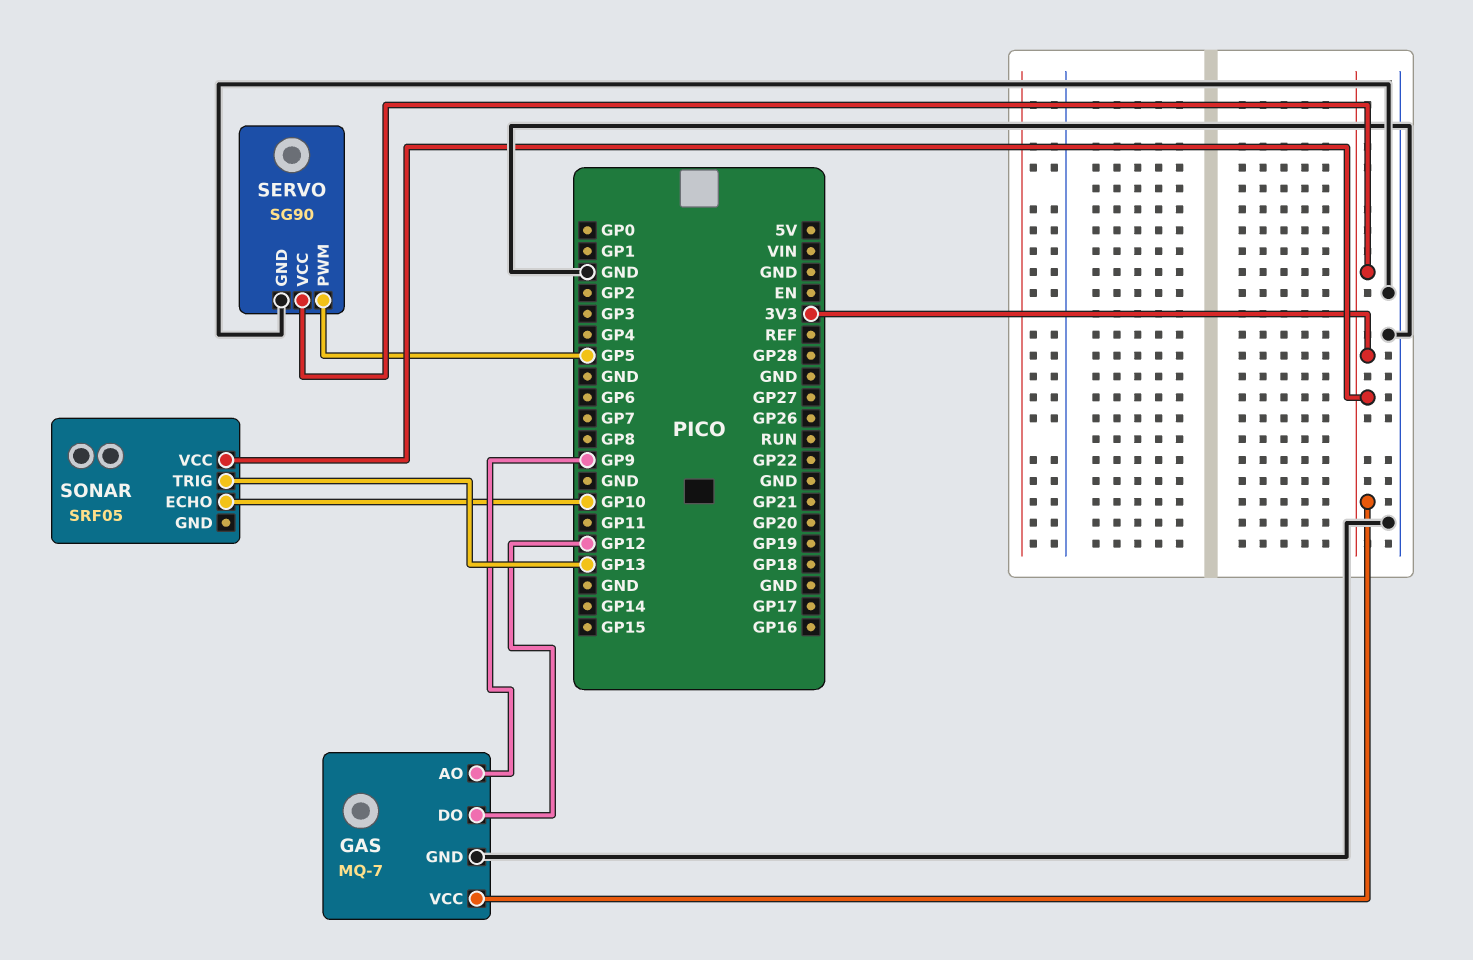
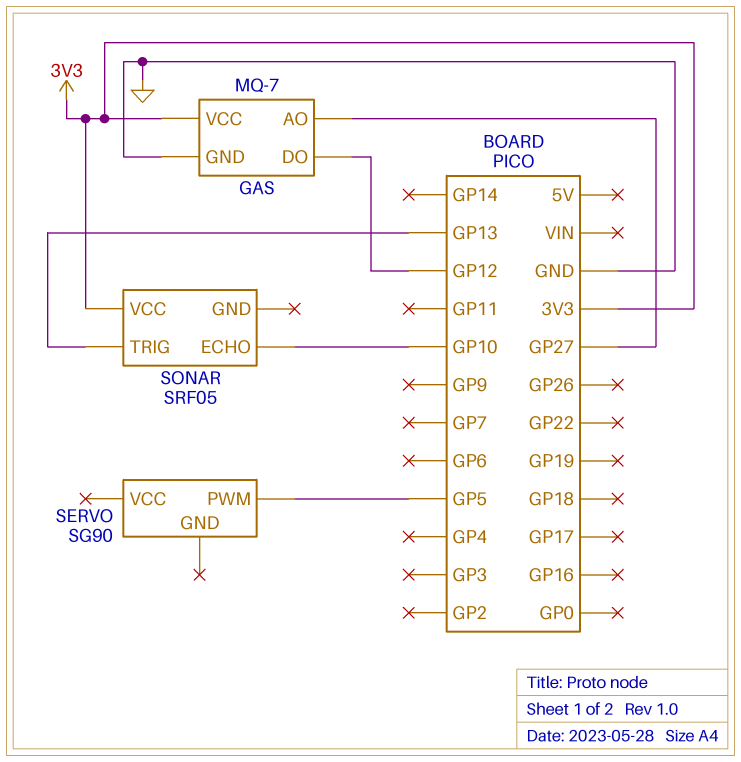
GAS pin AO: GP9 -> GP27
SERVO pin GND: GND -> none
SERVO pin VCC: 3V3 -> none

